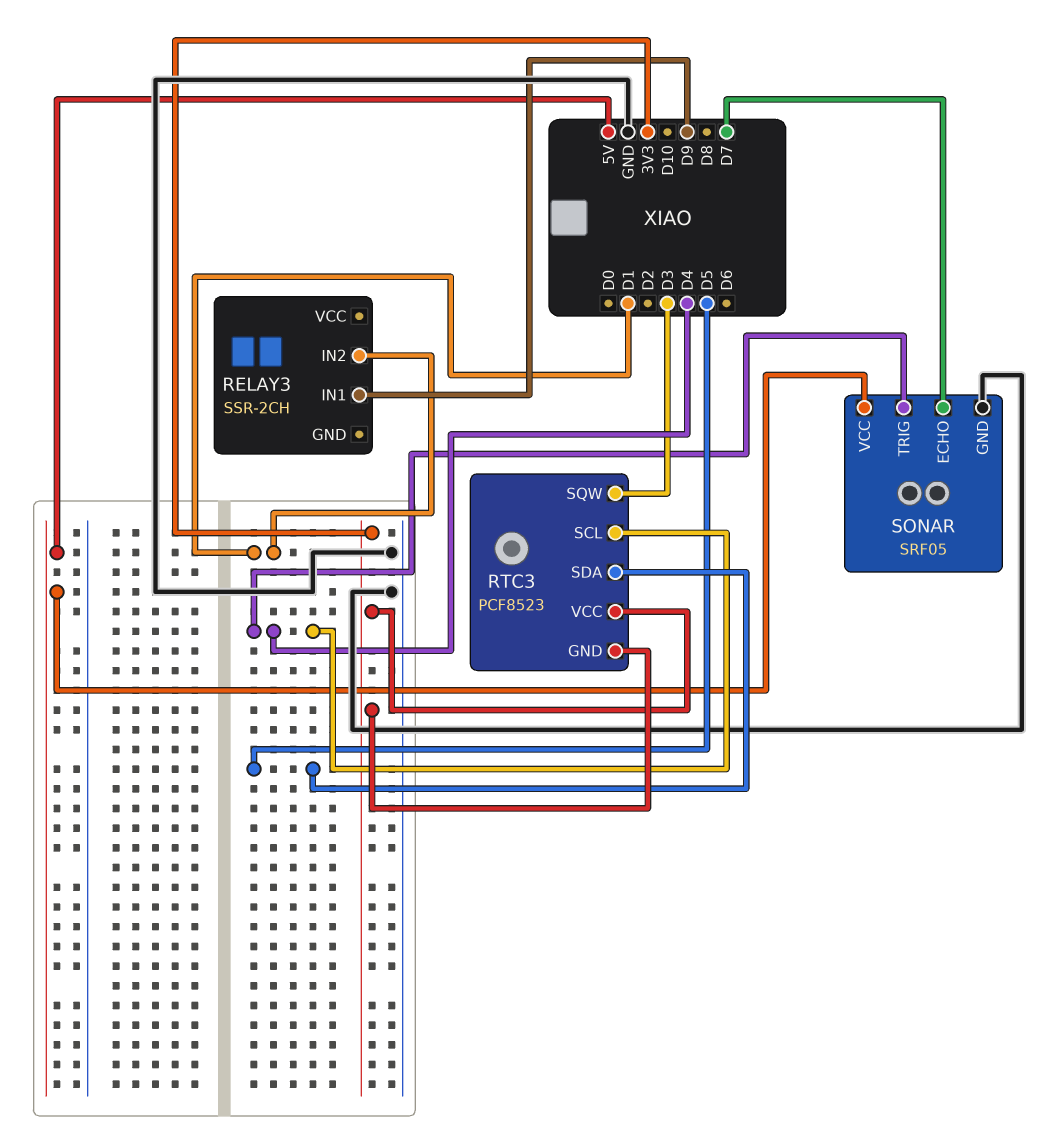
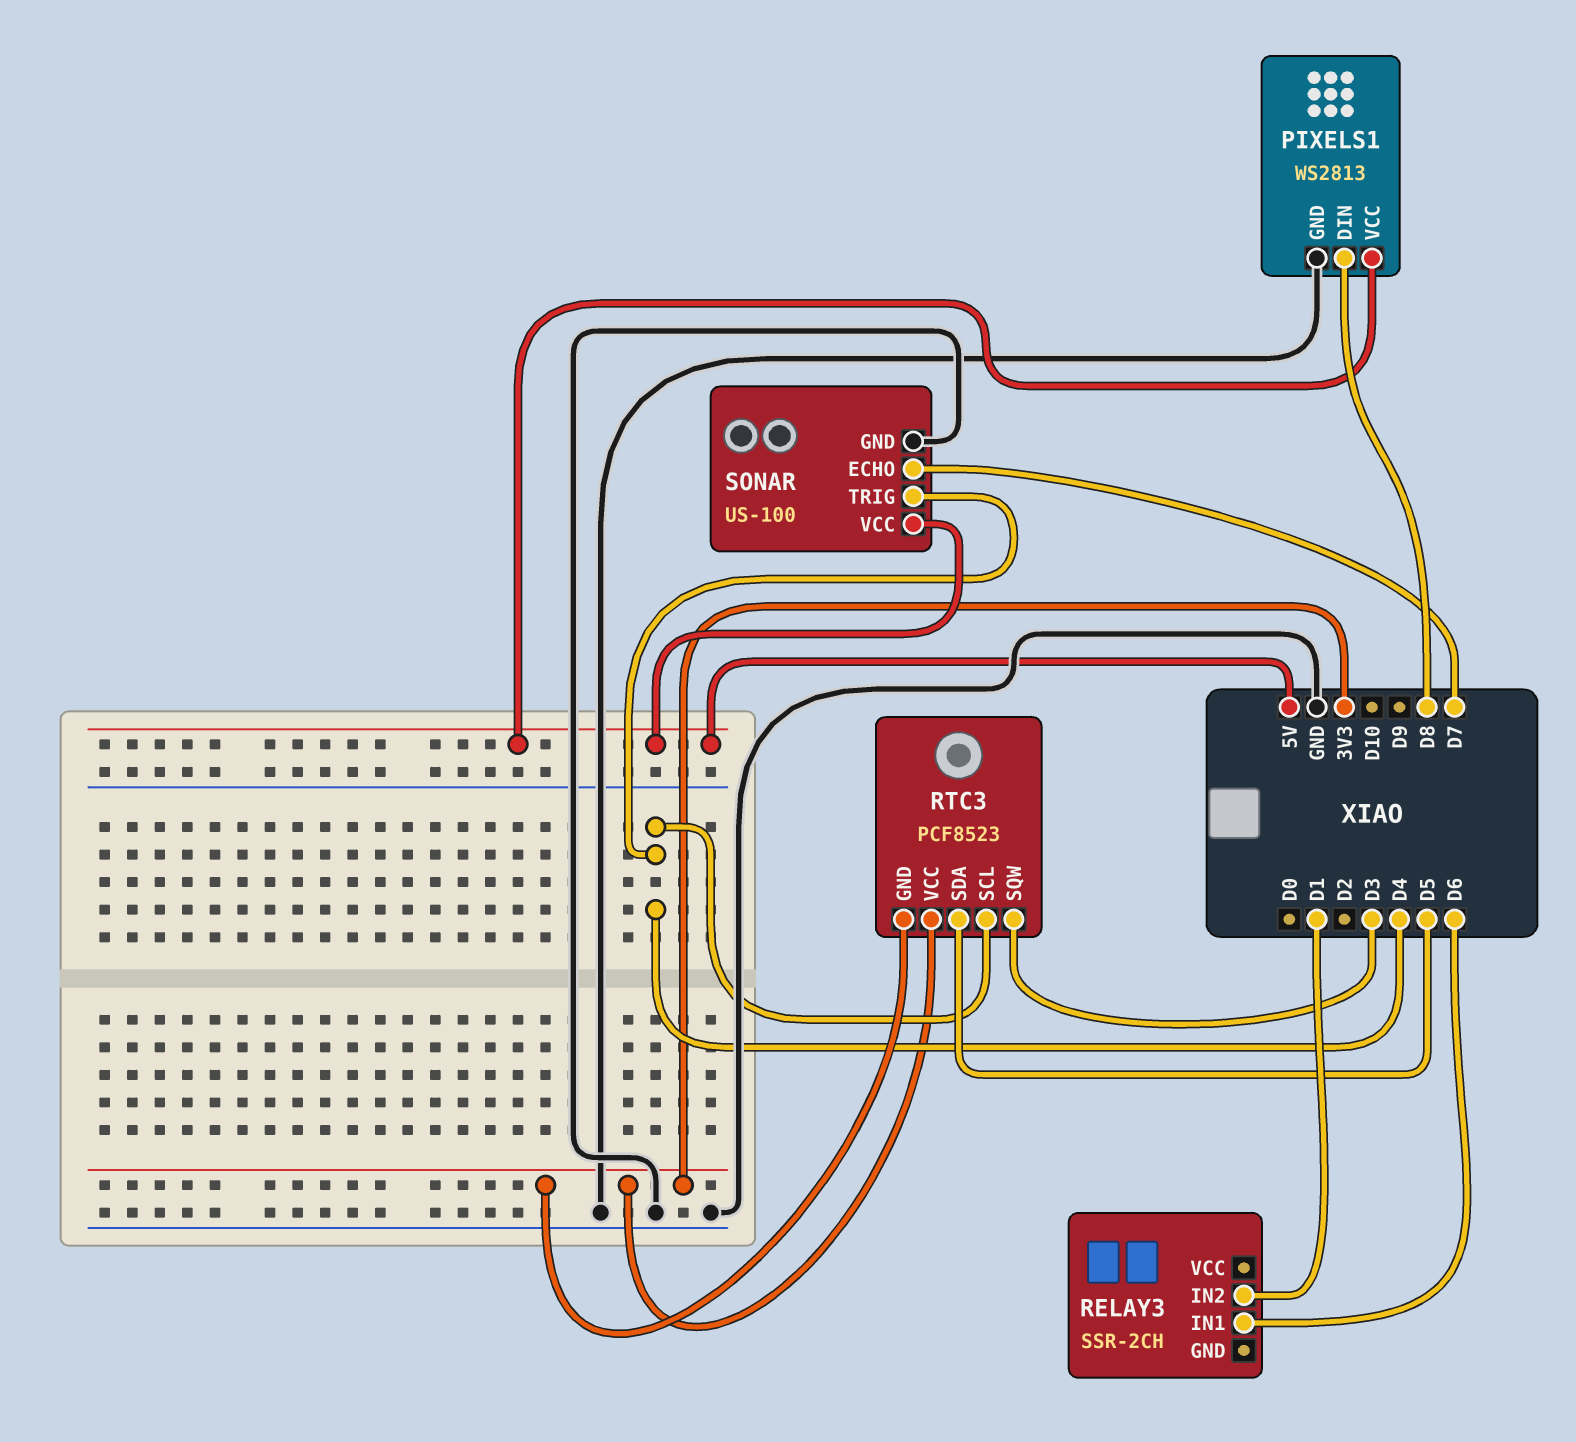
PIXELS1: none -> WS2813
PIXELS1 pin DIN: none -> D8
PIXELS1 pin GND: none -> GND
PIXELS1 pin VCC: none -> 5V
RELAY3 pin IN1: D9 -> D6
SONAR: SRF05 -> US-100

